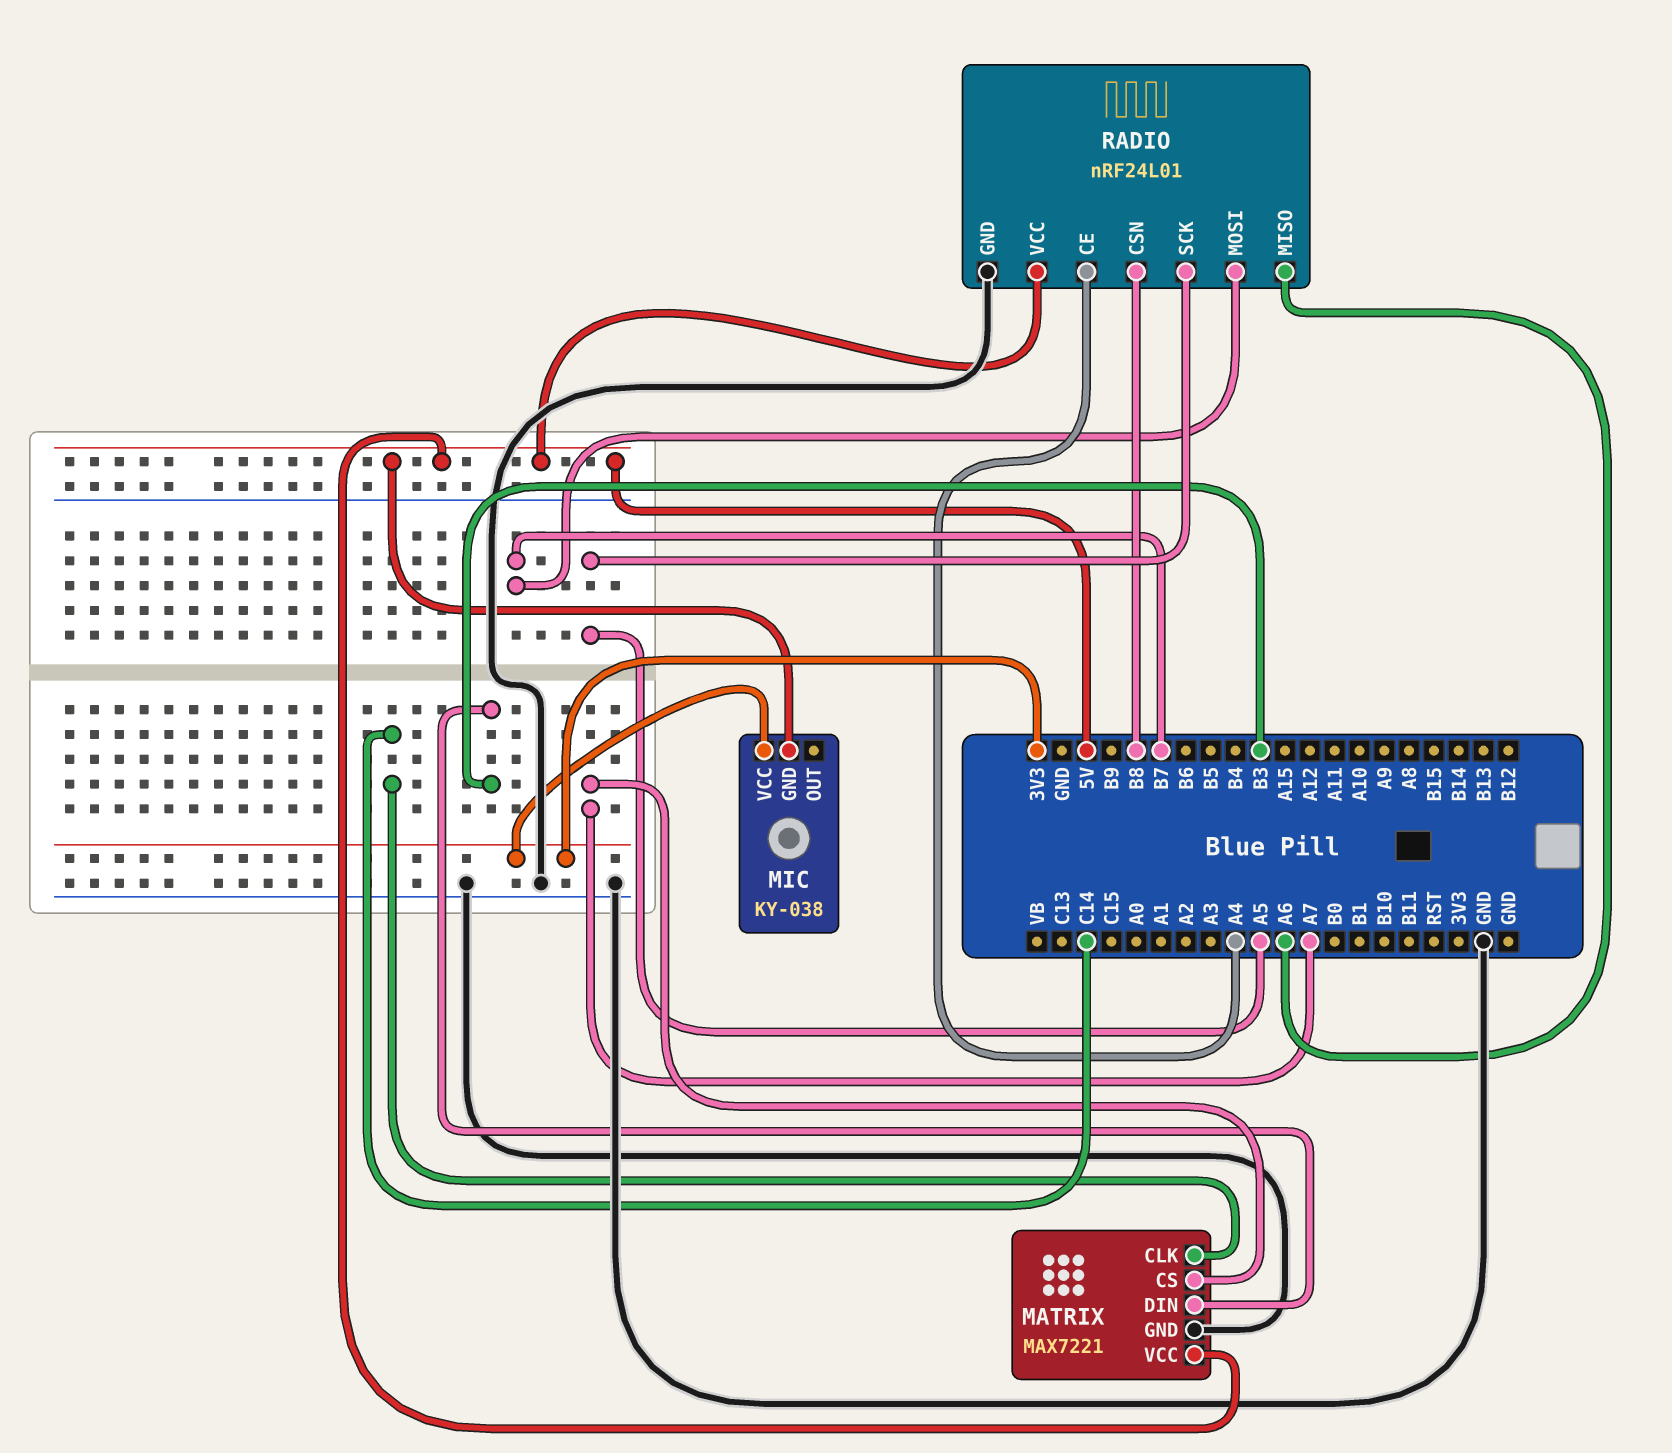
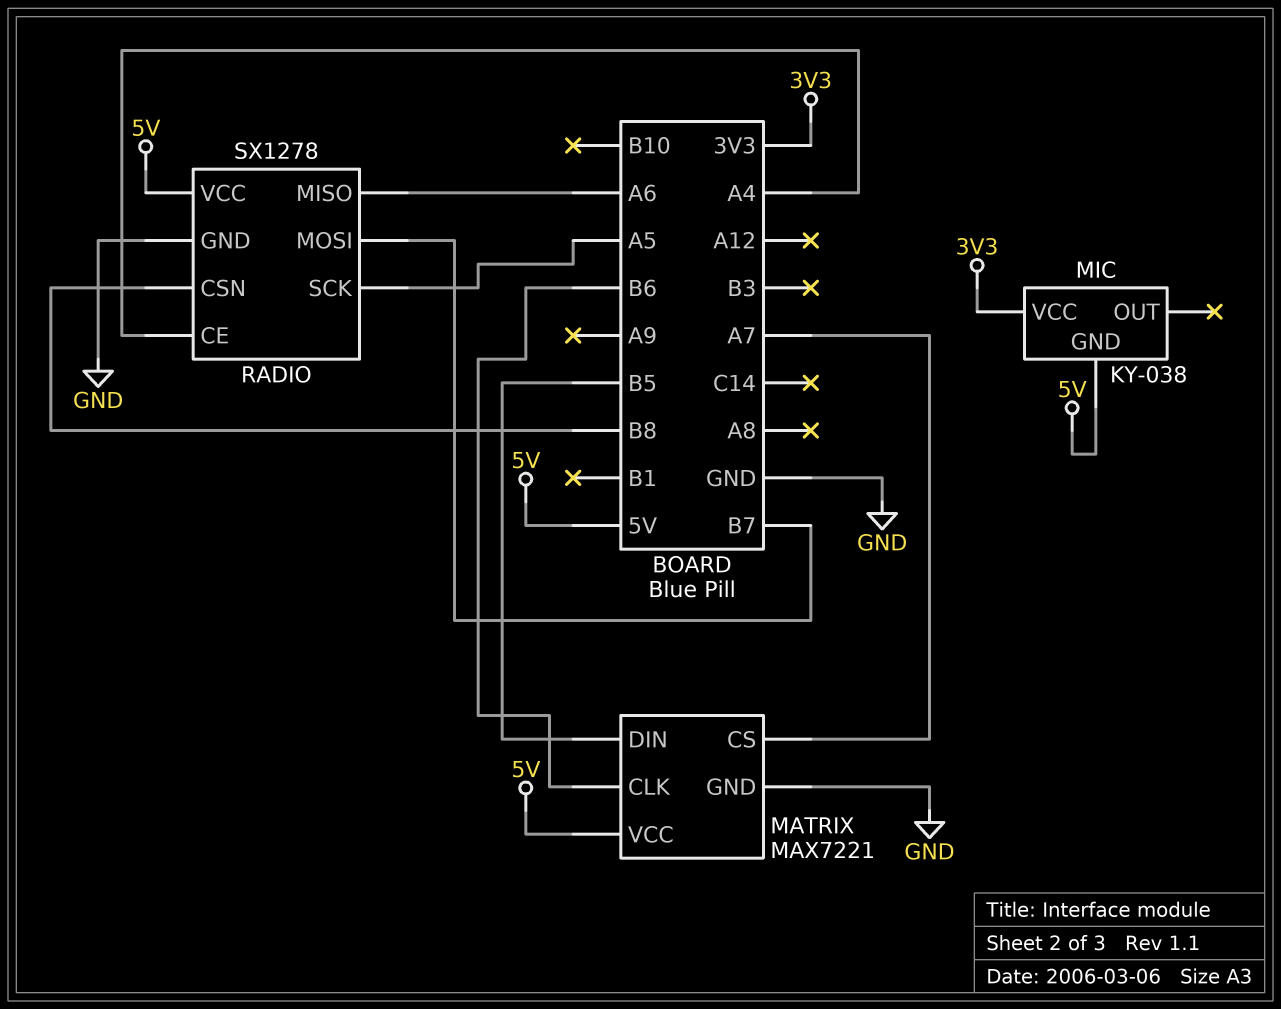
MATRIX pin CLK: C14 -> B6
MATRIX pin DIN: B3 -> B5
RADIO: nRF24L01 -> SX1278

